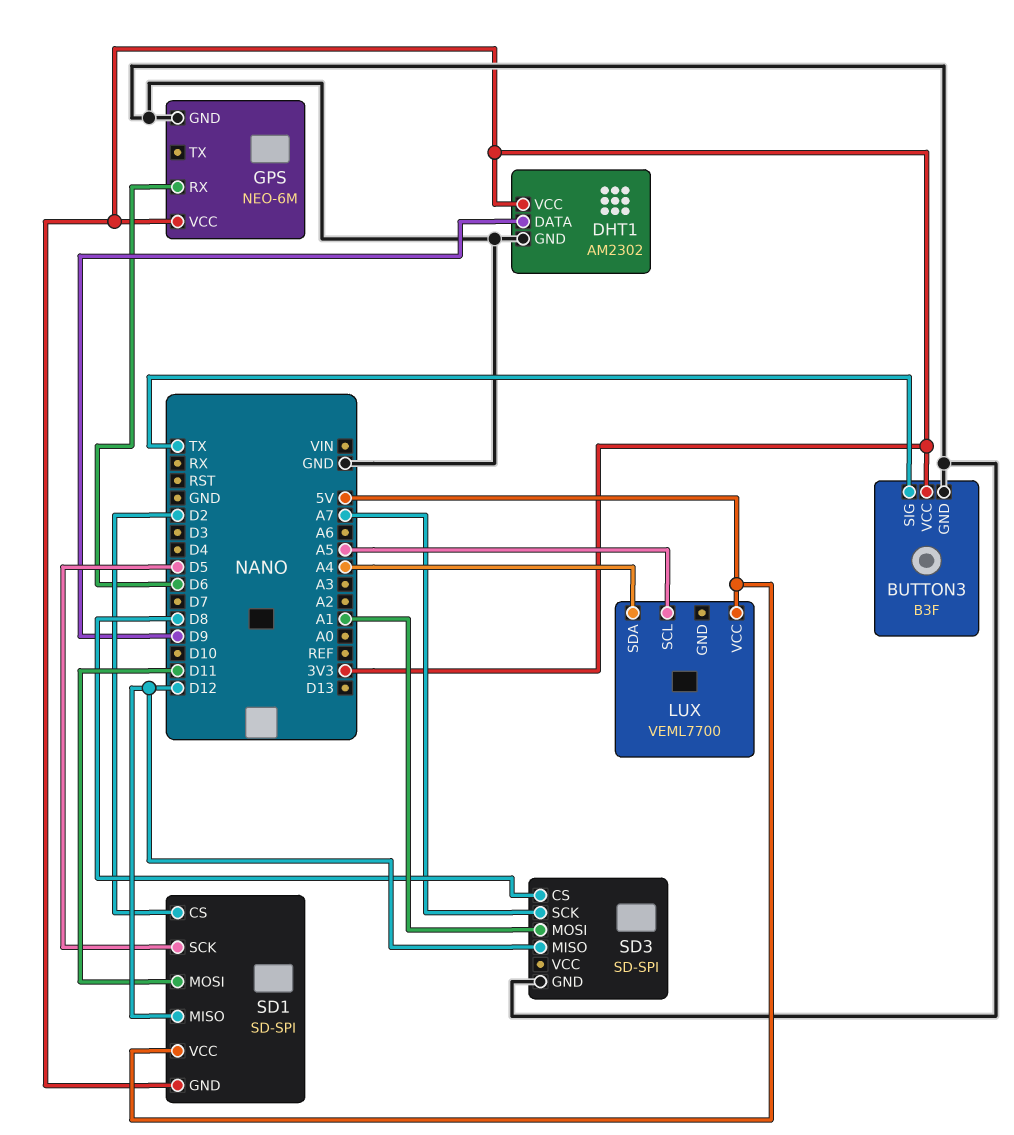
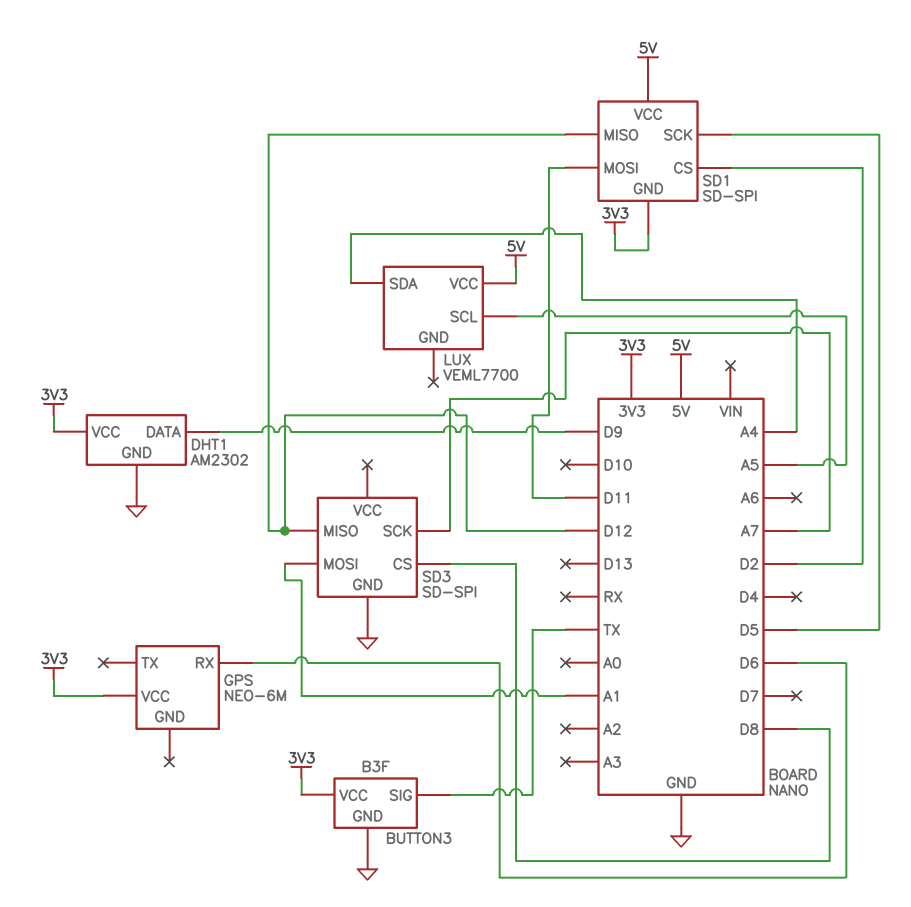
GPS pin GND: GND -> none

